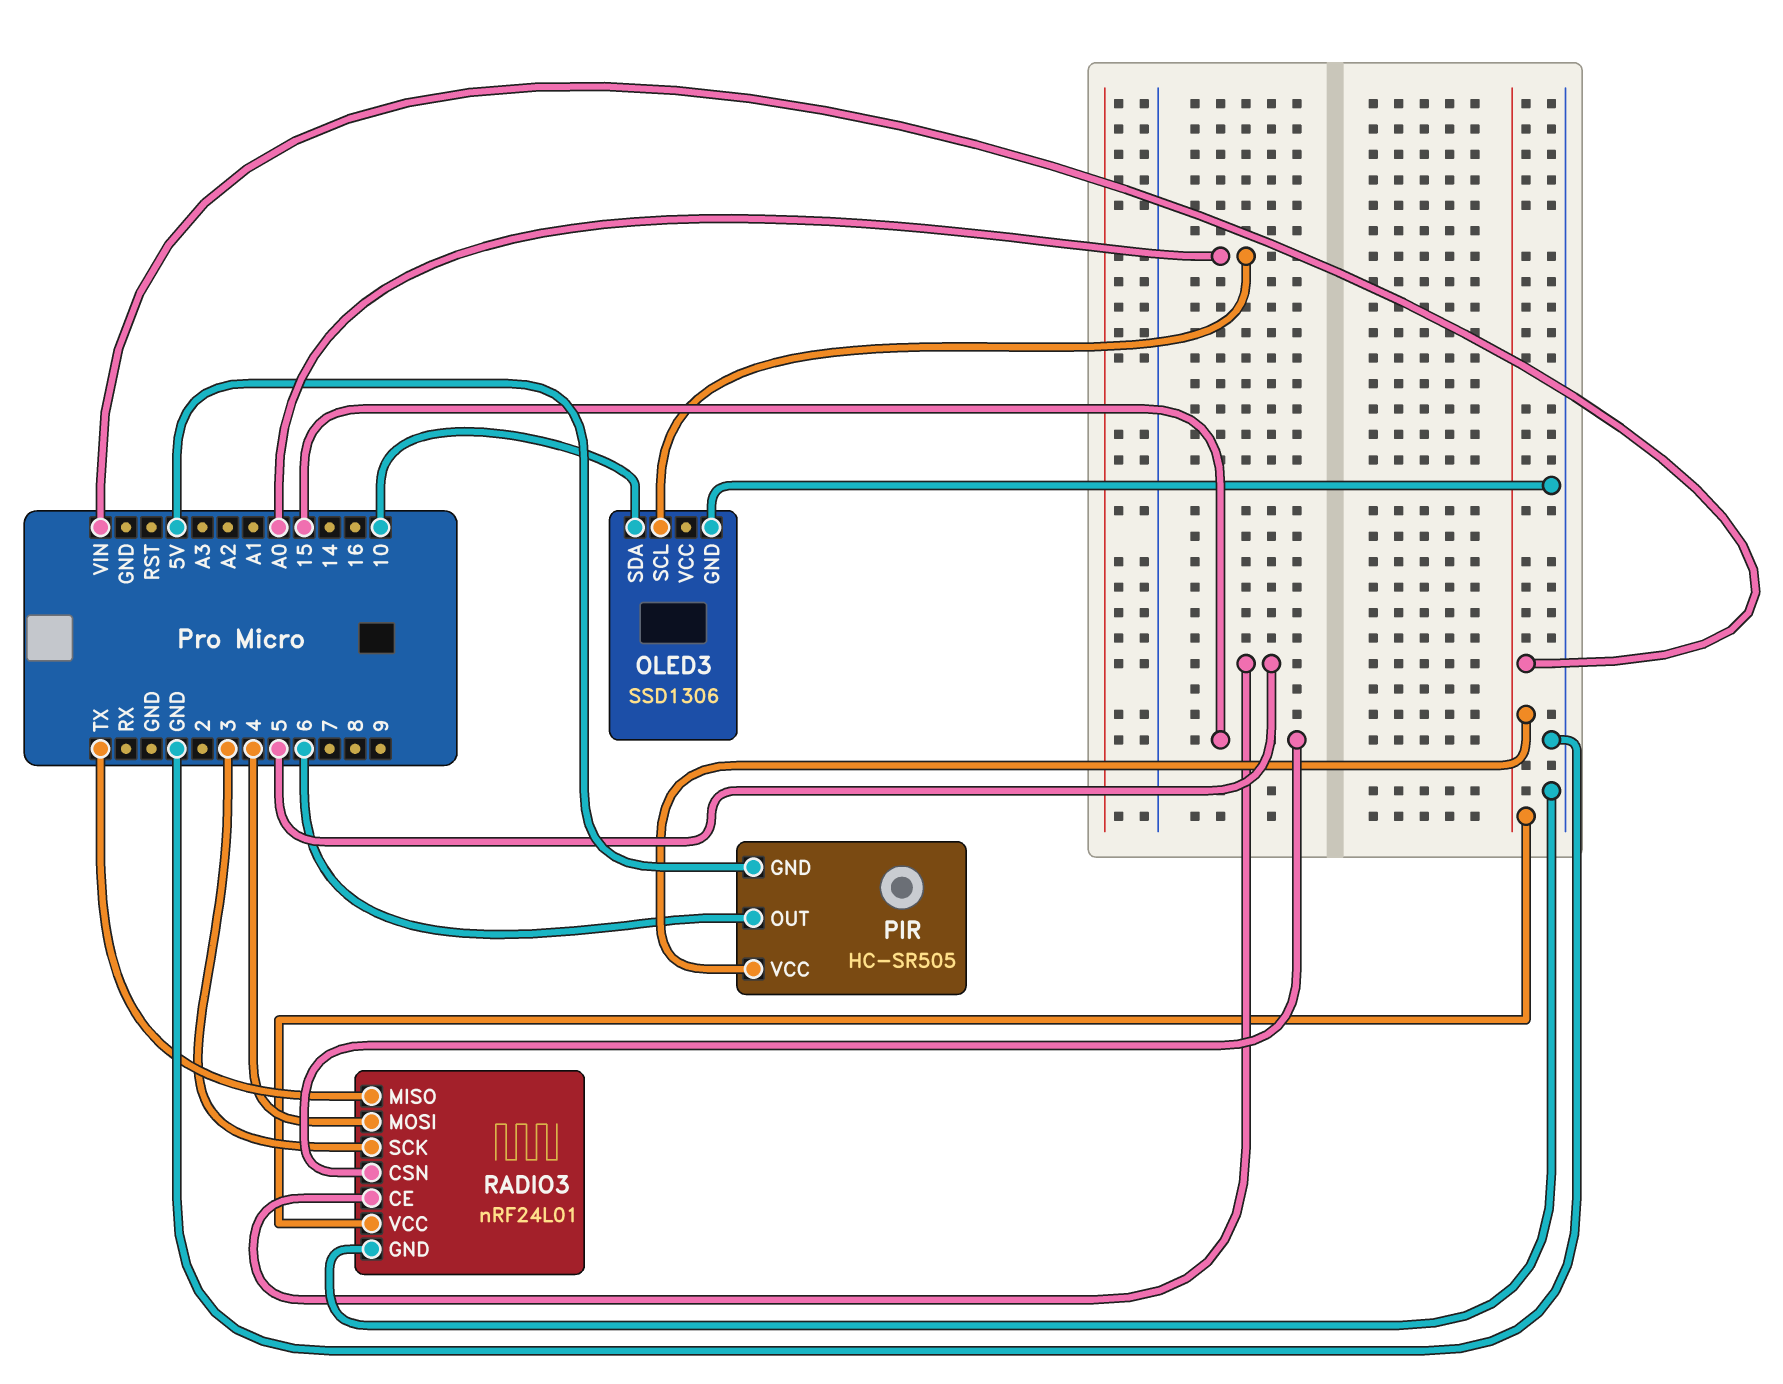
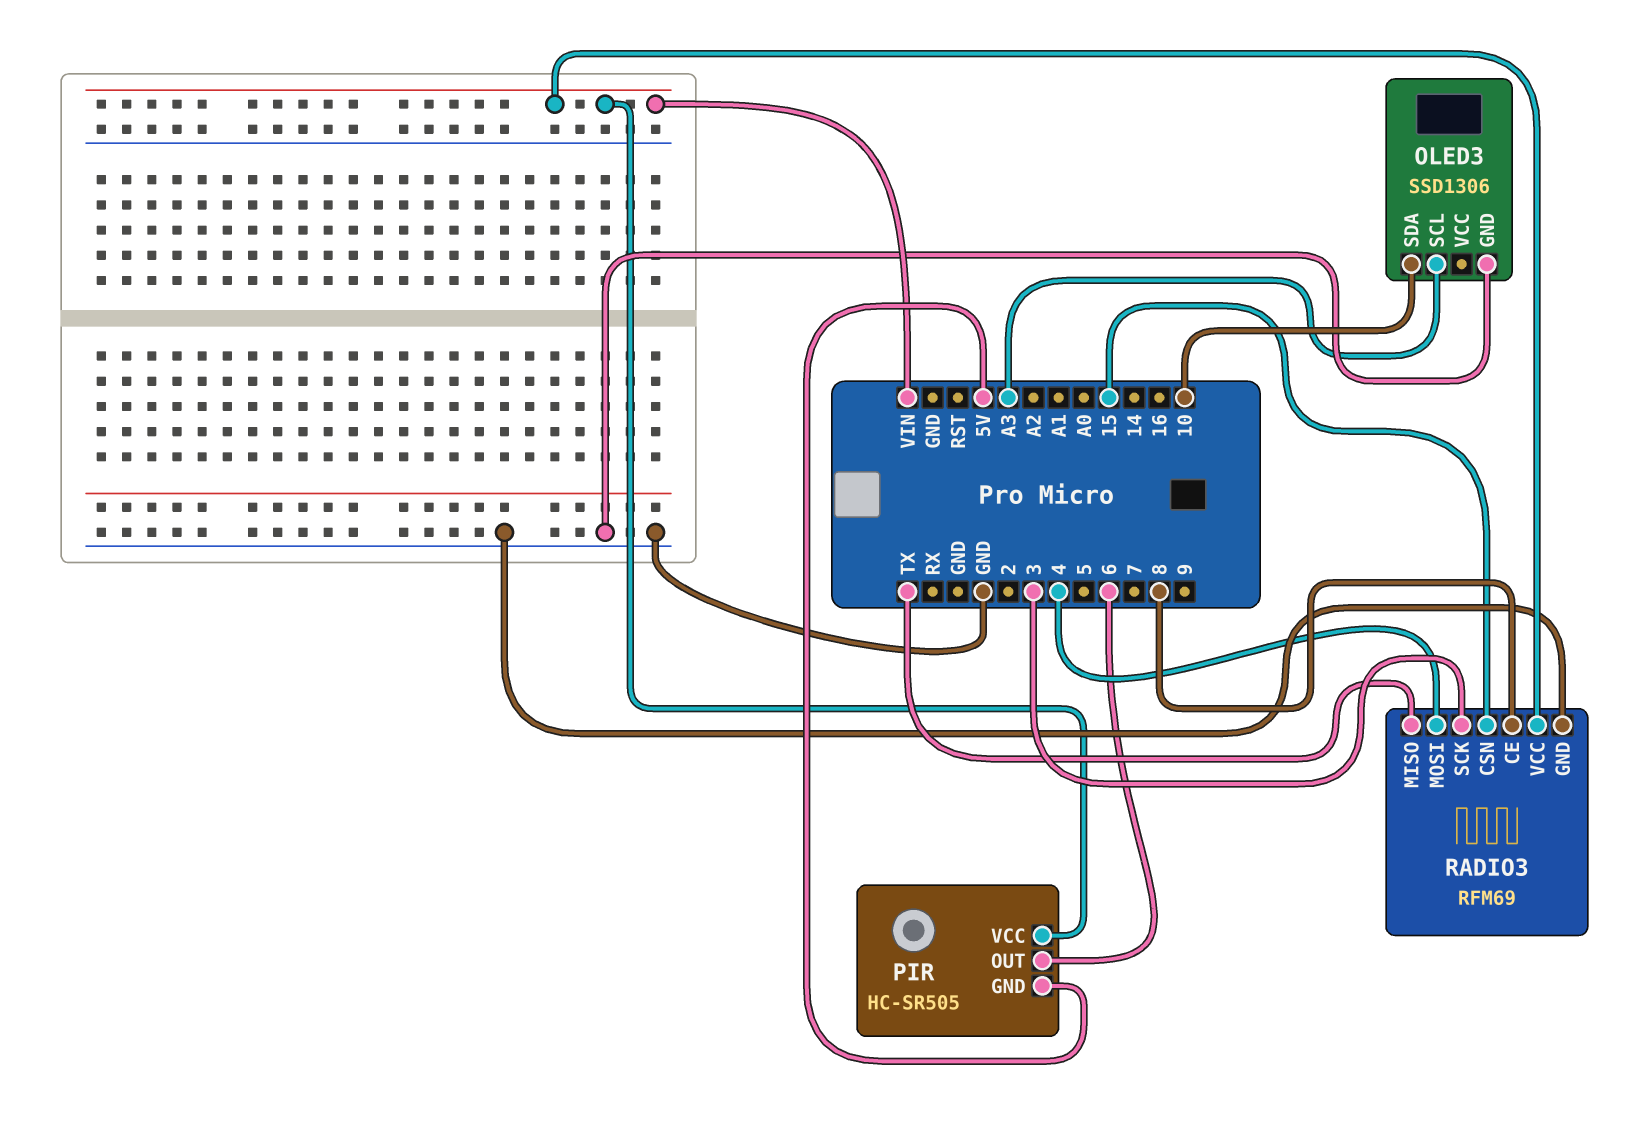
OLED3 pin SCL: A0 -> A3
RADIO3: nRF24L01 -> RFM69
RADIO3 pin CE: 5 -> 8

